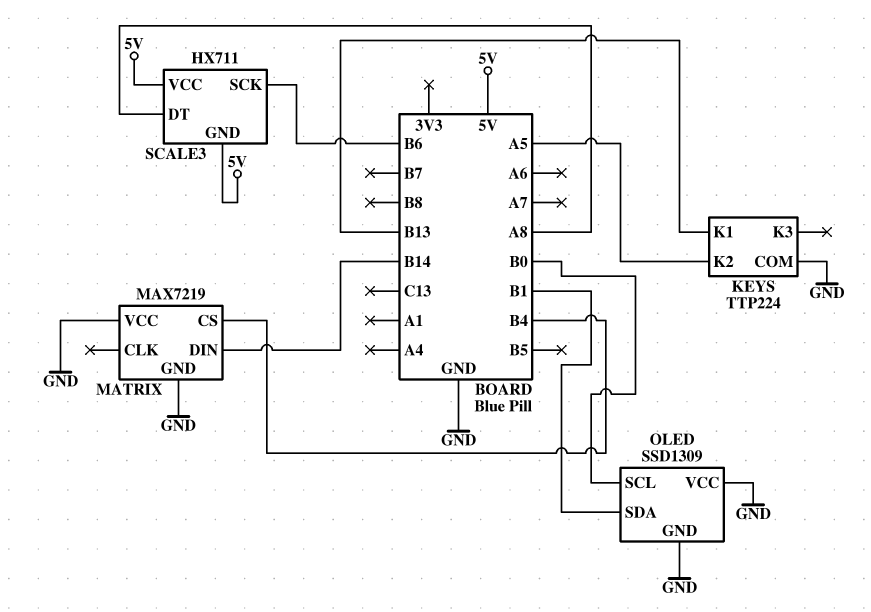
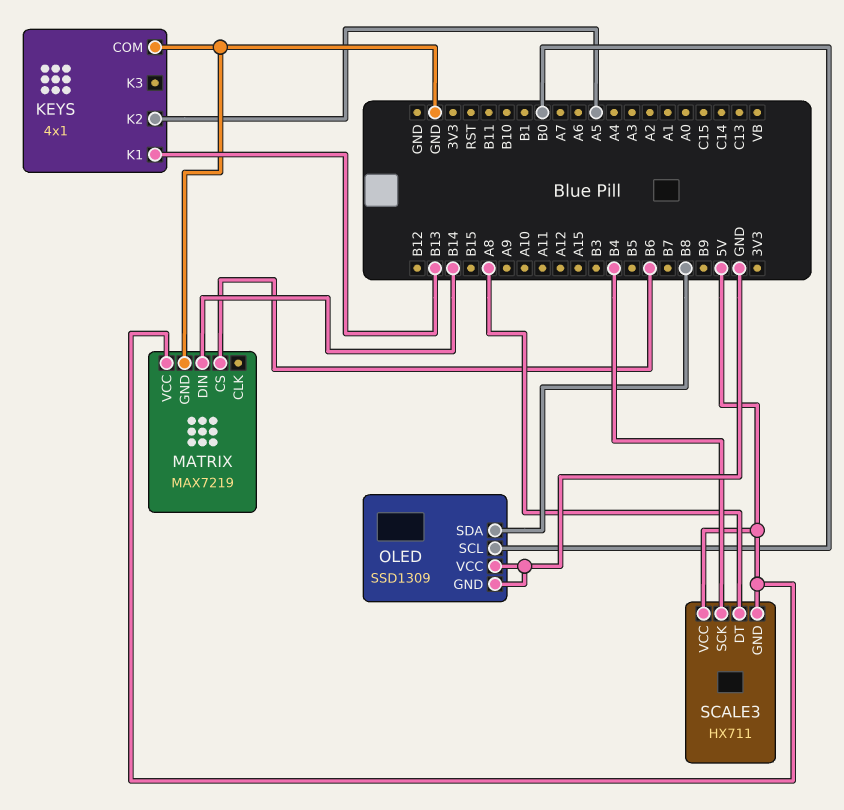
KEYS: TTP224 -> 4x1
MATRIX pin CS: B4 -> B6
MATRIX pin VCC: GND -> 5V
OLED pin SDA: B1 -> B8
SCALE3 pin SCK: B6 -> B4

